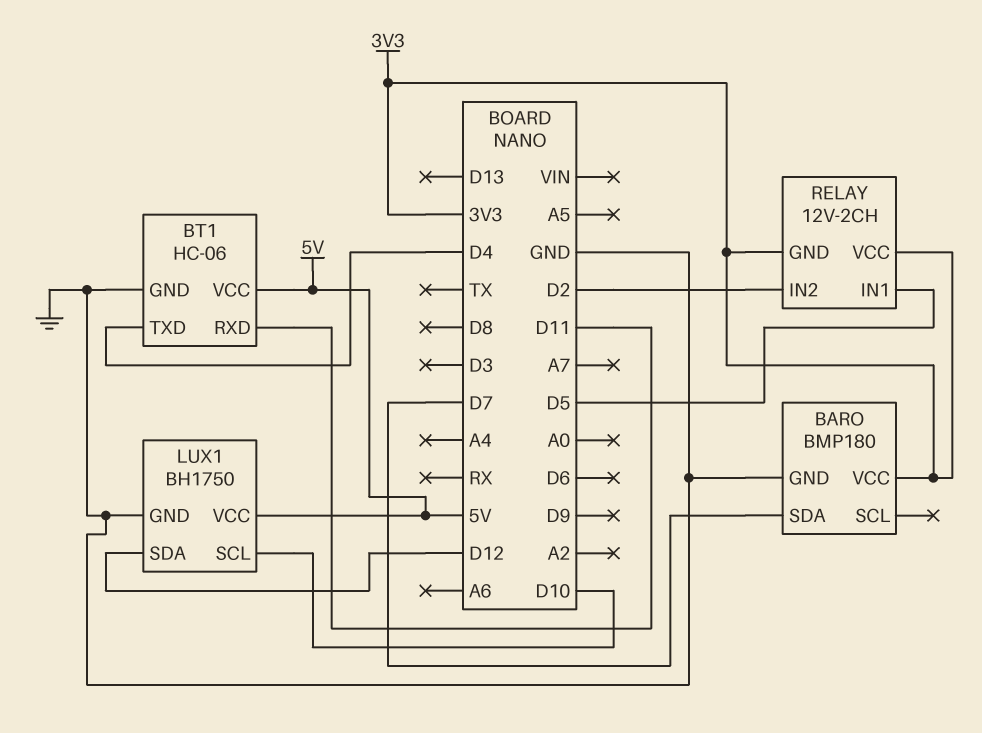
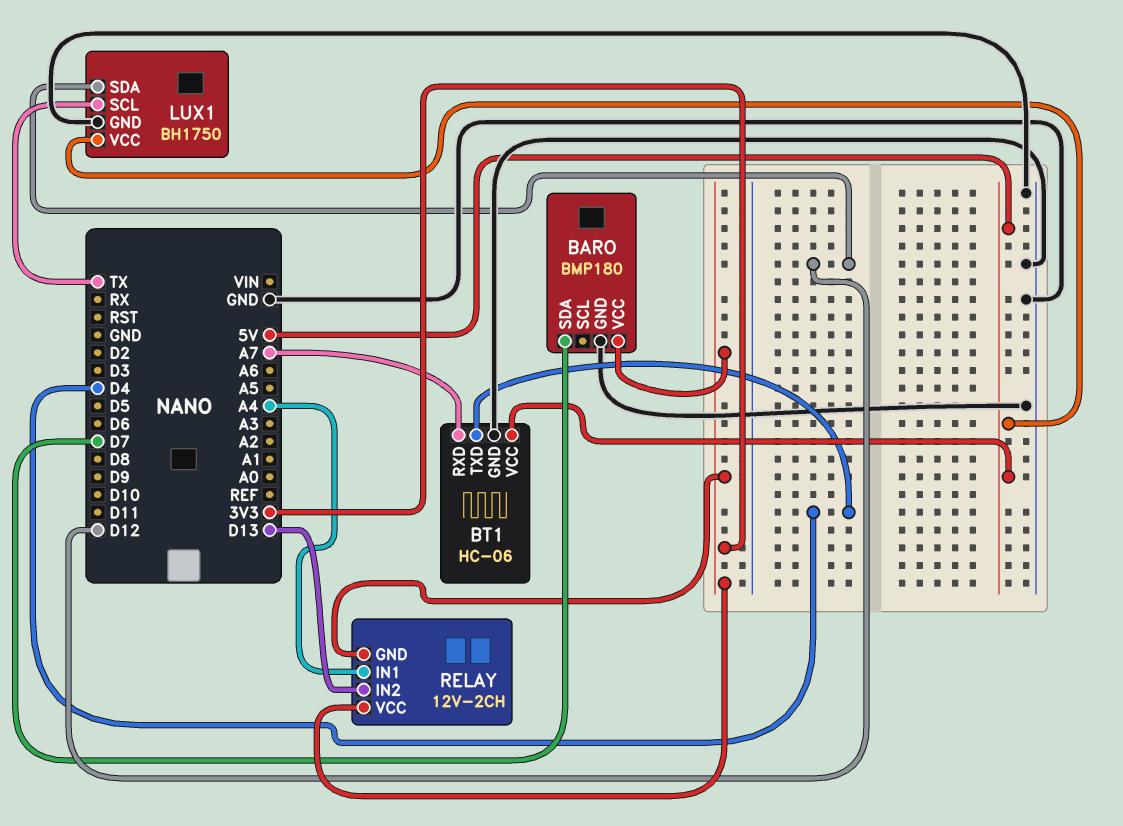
BT1 pin RXD: D11 -> A7
LUX1 pin SCL: D10 -> TX
RELAY pin IN1: D5 -> A4
RELAY pin IN2: D2 -> D13

